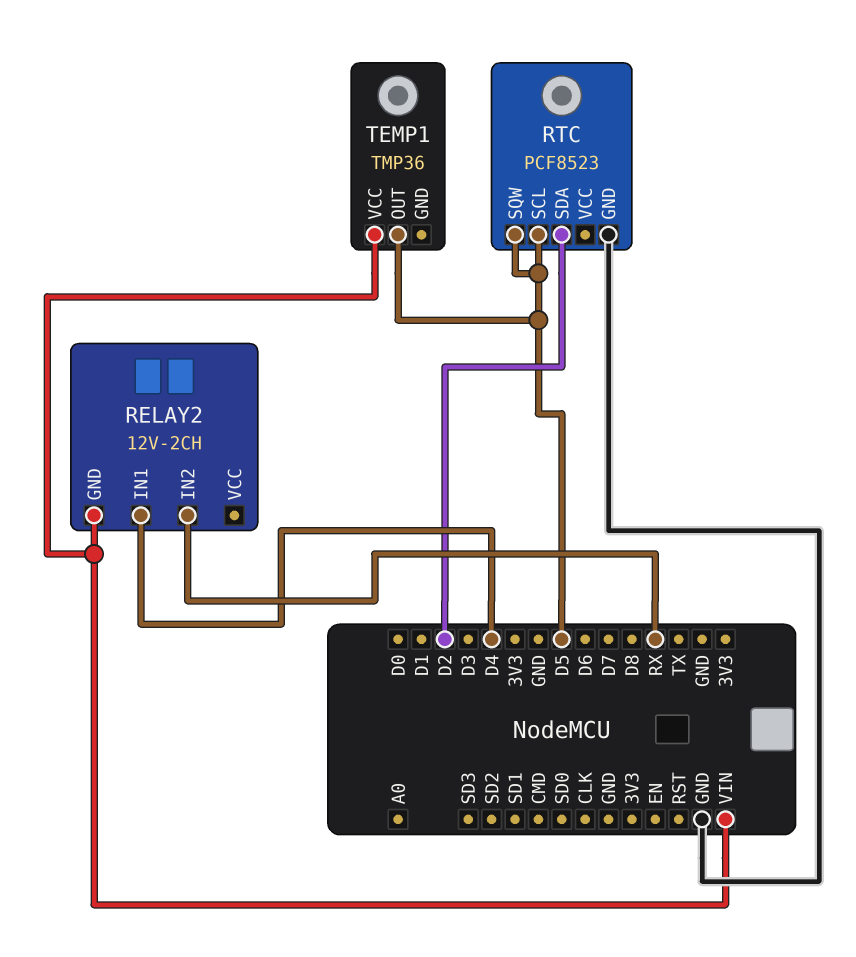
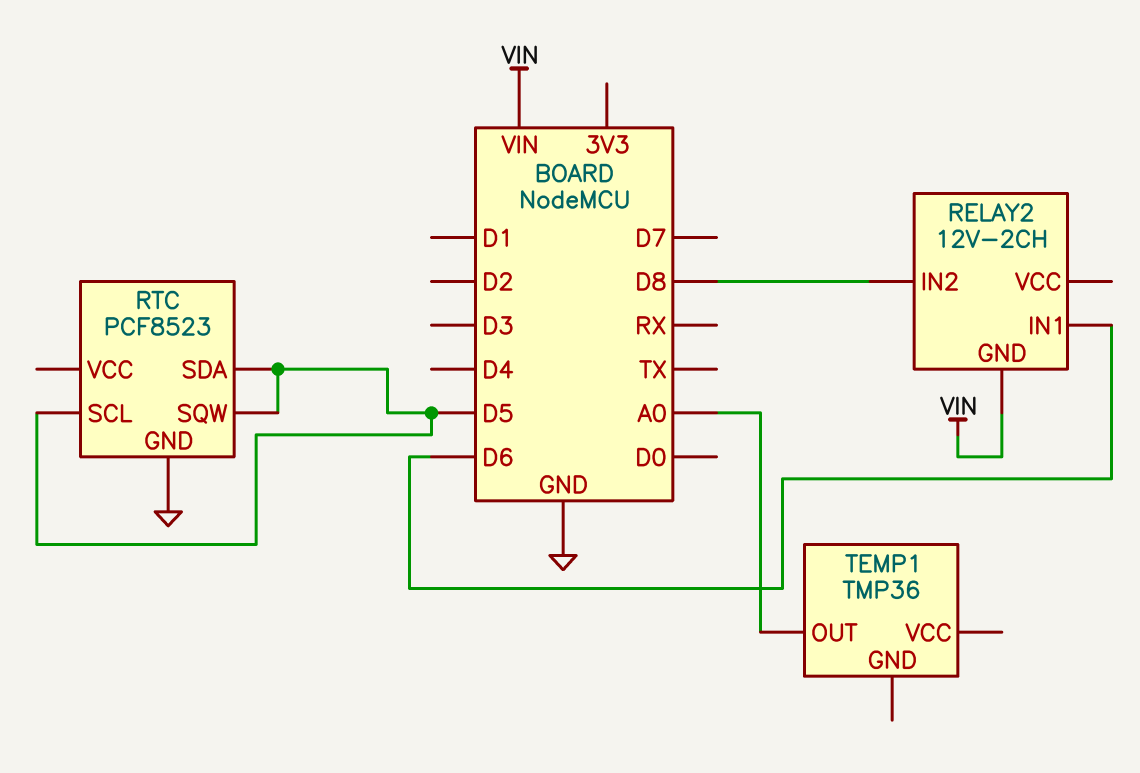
RELAY2 pin IN1: D4 -> D6
RELAY2 pin IN2: RX -> D8
RTC pin SDA: D2 -> D5
TEMP1 pin OUT: D5 -> A0
TEMP1 pin VCC: VIN -> none

